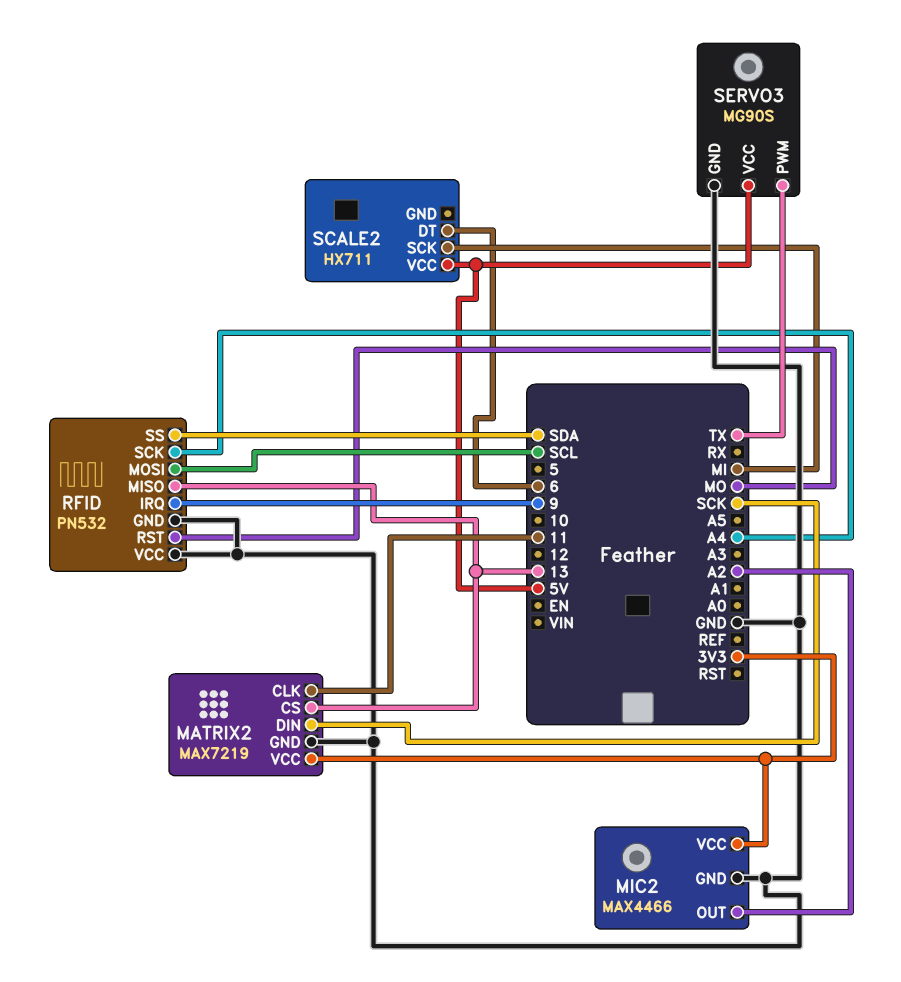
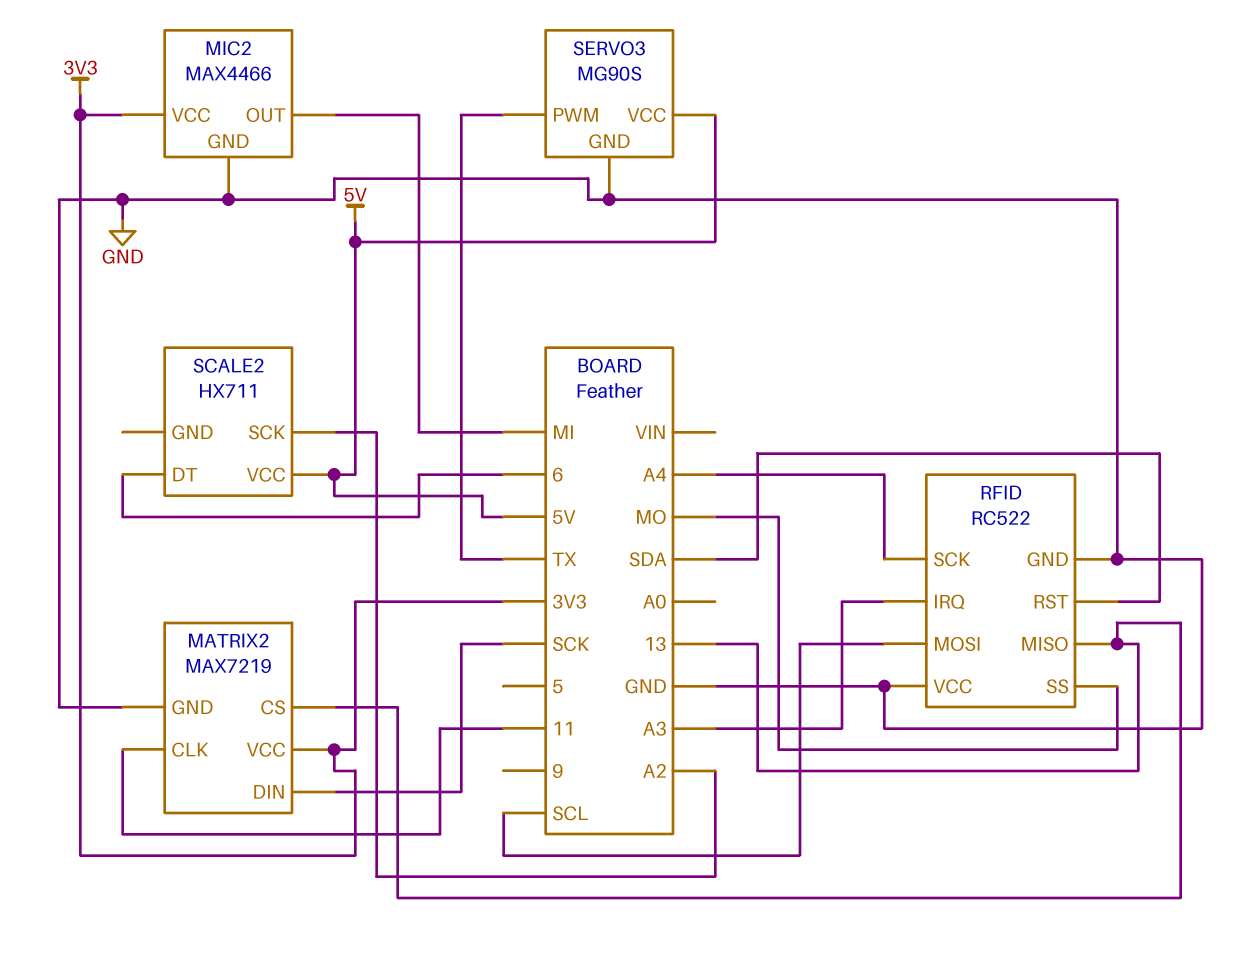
MIC2 pin OUT: A2 -> MI
RFID: PN532 -> RC522
RFID pin IRQ: 9 -> A3
RFID pin RST: MO -> SDA
RFID pin SS: SDA -> MO
SCALE2 pin SCK: MI -> A2

